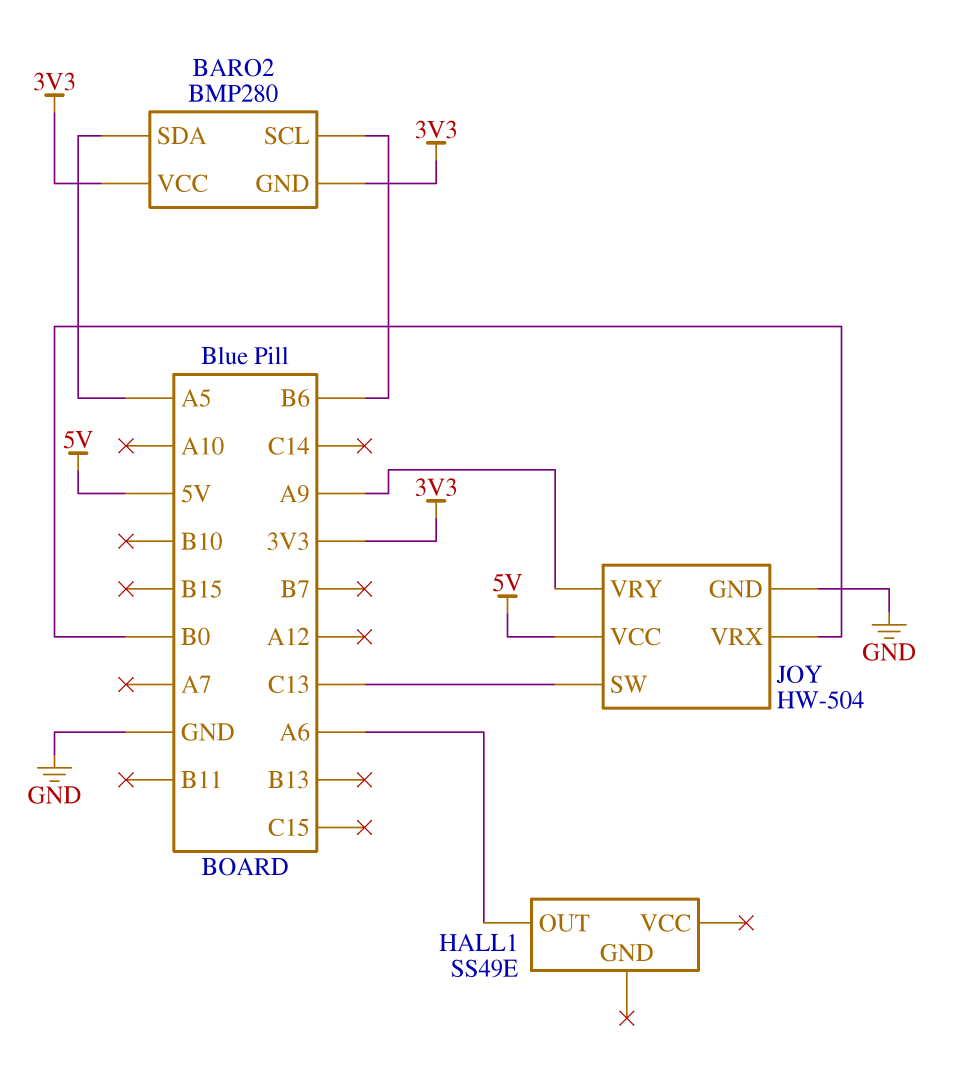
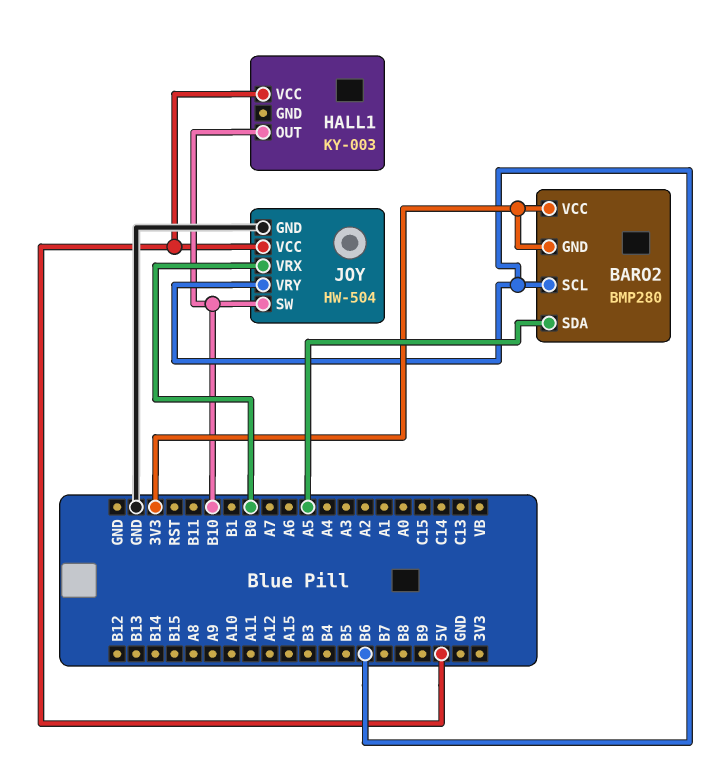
HALL1: SS49E -> KY-003
HALL1 pin OUT: A6 -> B10
HALL1 pin VCC: none -> 5V
JOY pin SW: C13 -> B10
JOY pin VRY: A9 -> B6

